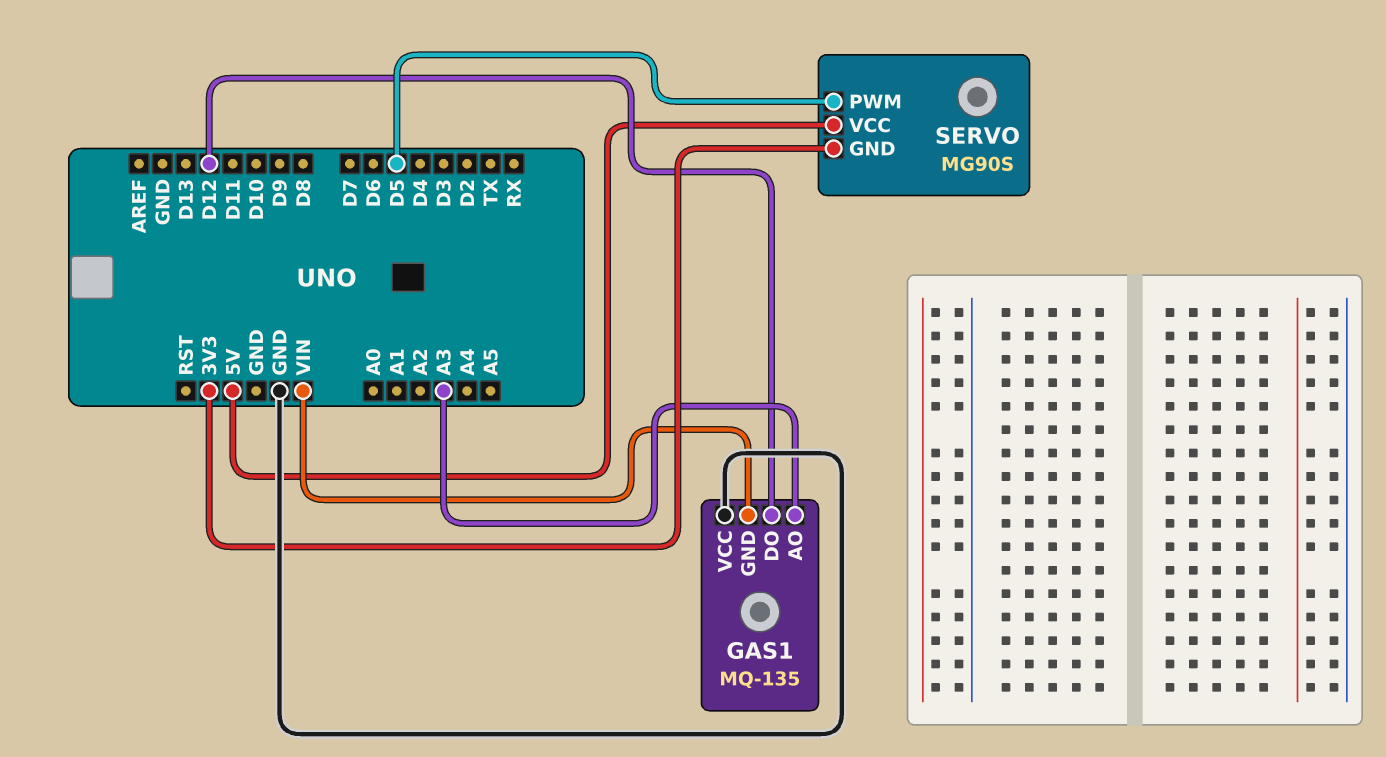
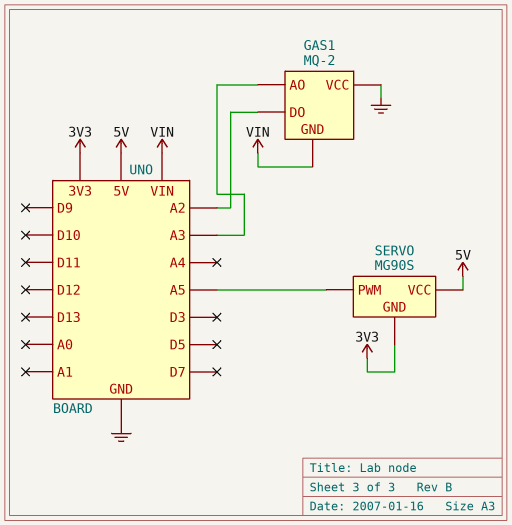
GAS1: MQ-135 -> MQ-2
GAS1 pin DO: D12 -> A2
SERVO pin PWM: D5 -> A5

